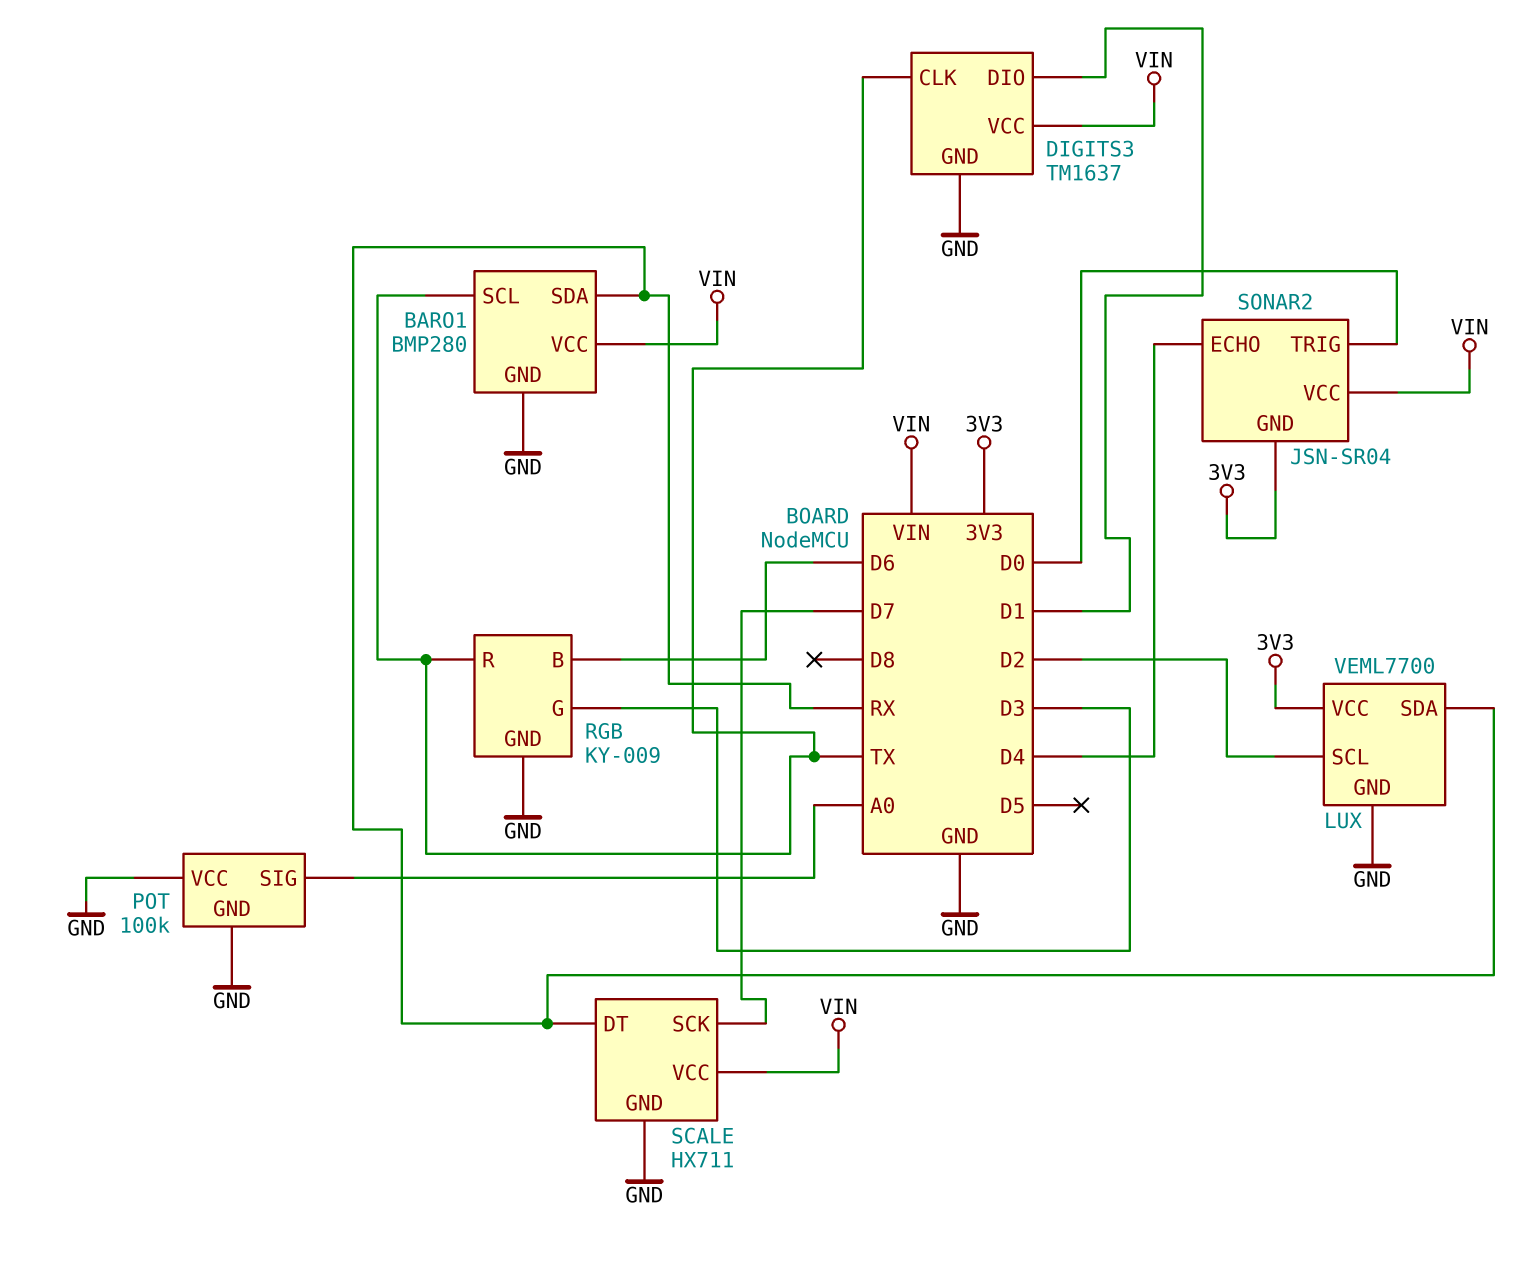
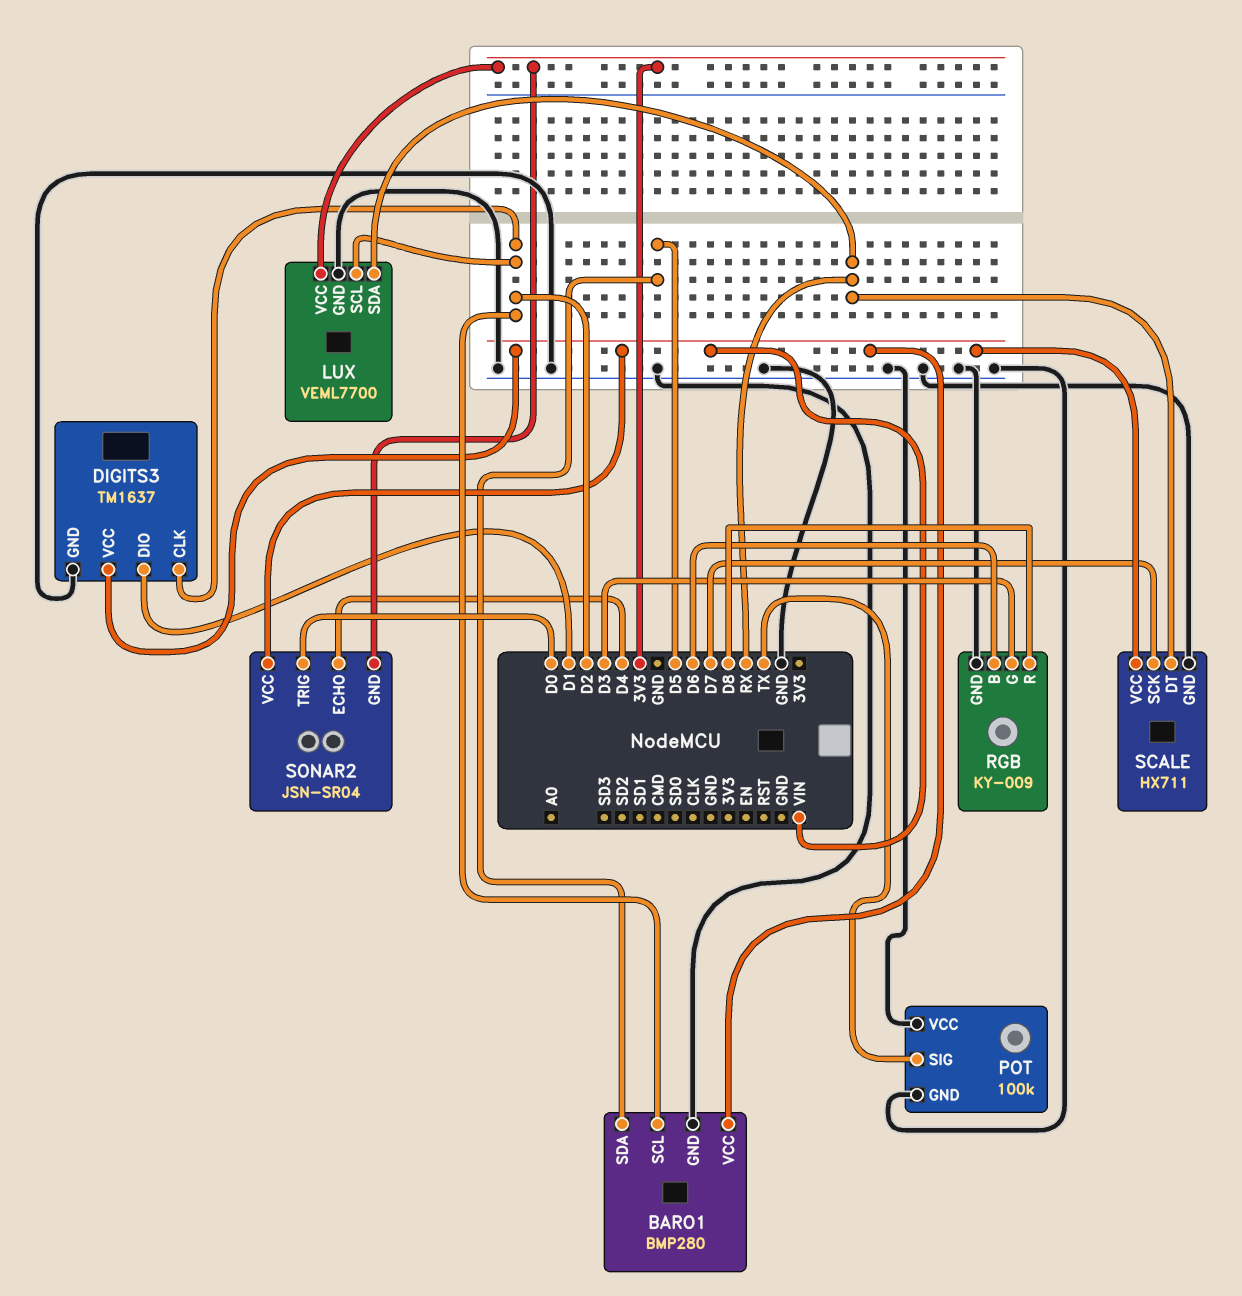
BARO1 pin SCL: TX -> D2
BARO1 pin SDA: RX -> D5
DIGITS3 pin CLK: TX -> D2
POT pin SIG: A0 -> TX
RGB pin R: TX -> D8

